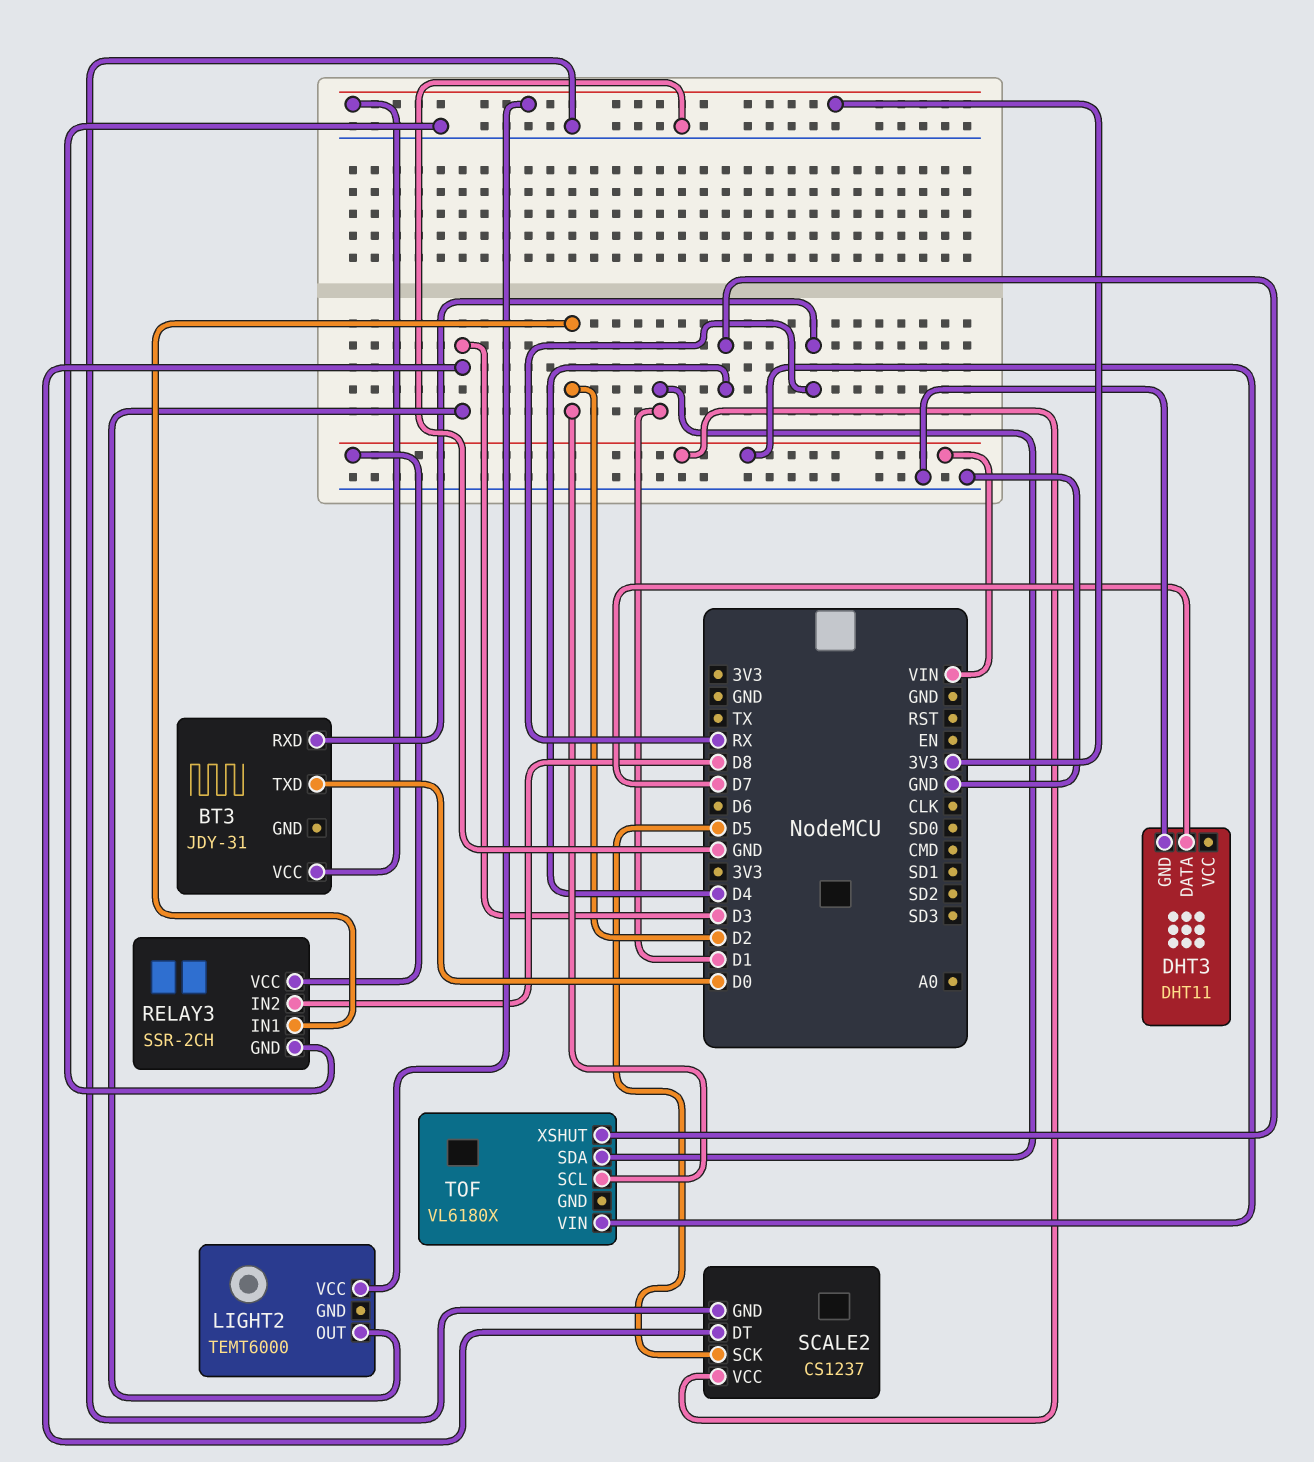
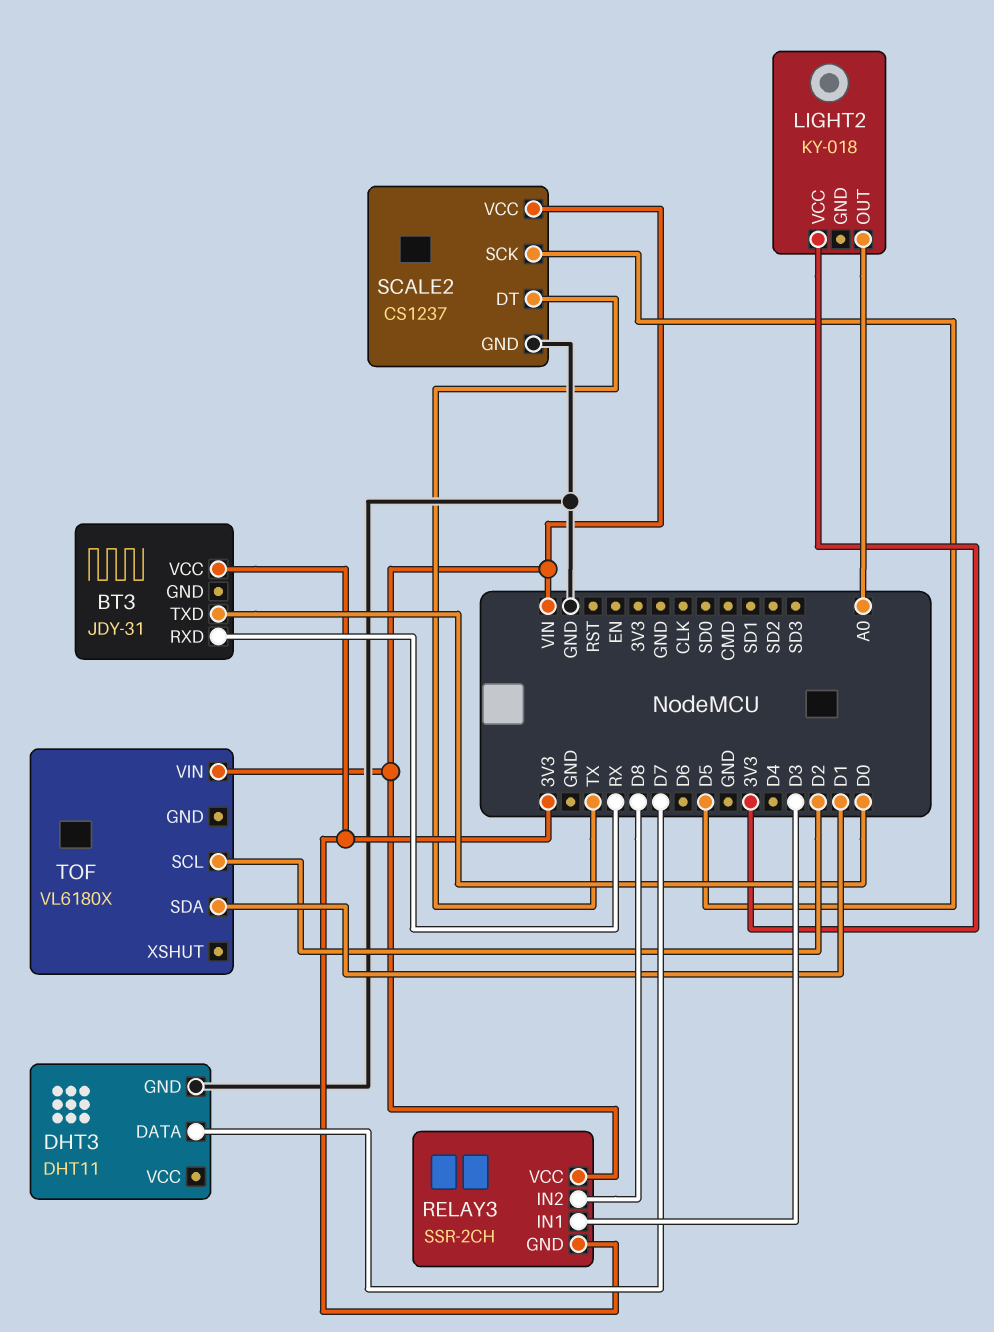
LIGHT2: TEMT6000 -> KY-018
LIGHT2 pin OUT: D3 -> A0
RELAY3 pin GND: GND -> 3V3
RELAY3 pin IN1: D2 -> D3
SCALE2 pin DT: D3 -> TX
TOF pin XSHUT: D4 -> none

